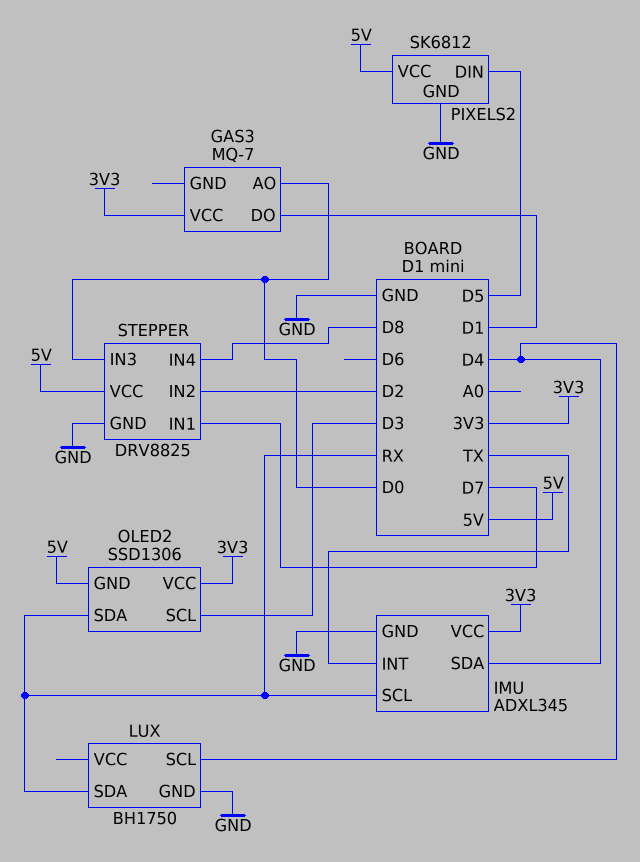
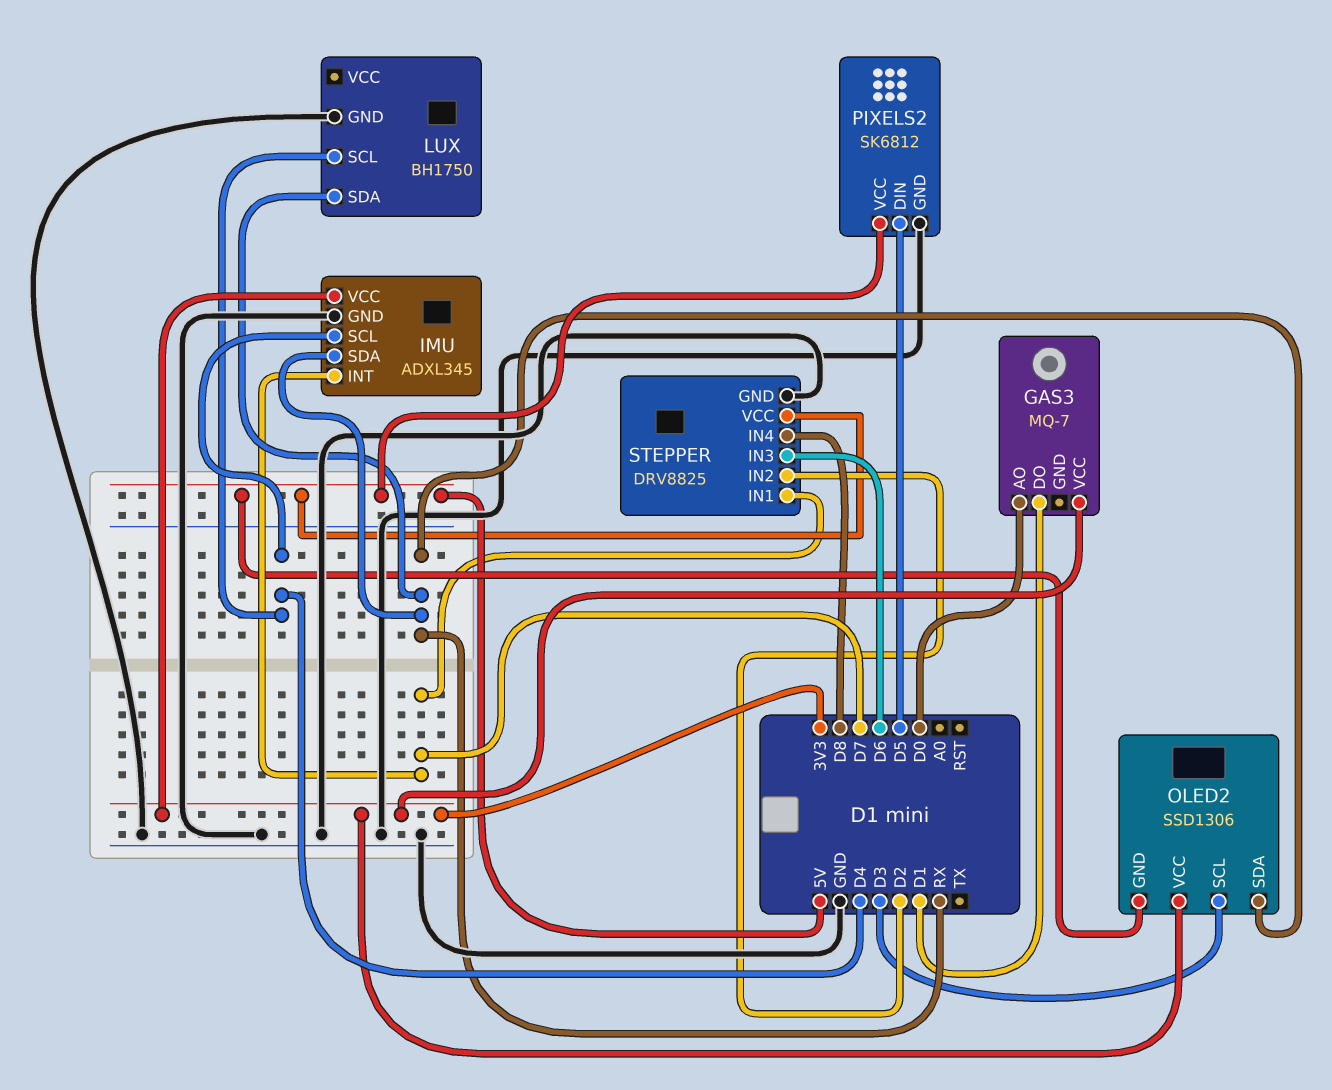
IMU pin INT: TX -> D7
IMU pin SCL: RX -> D4
IMU pin SDA: D4 -> RX
STEPPER pin IN3: D0 -> D6

